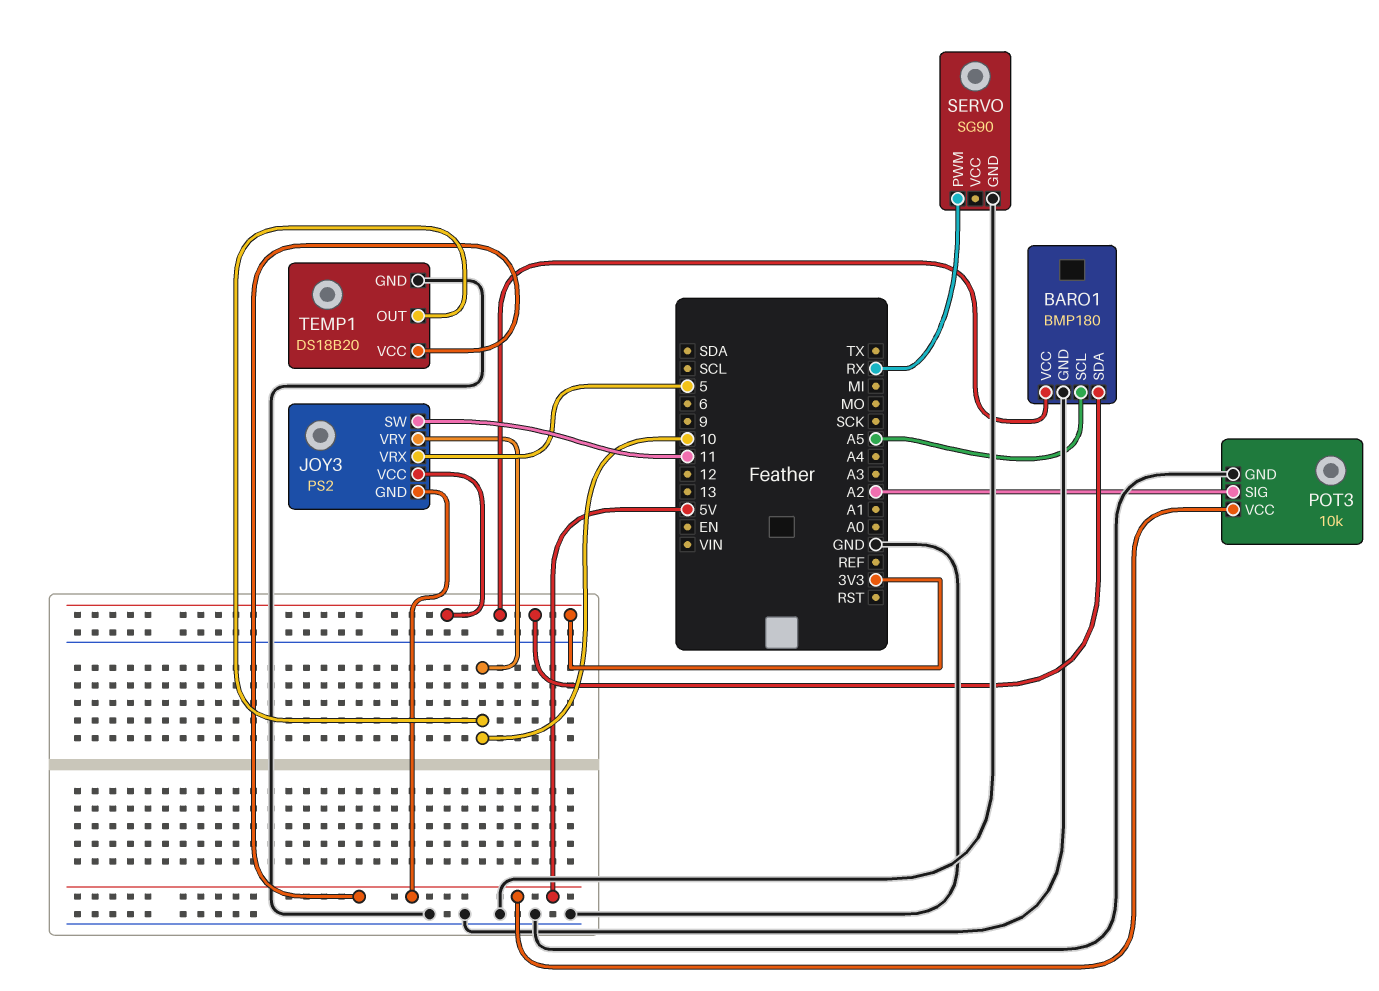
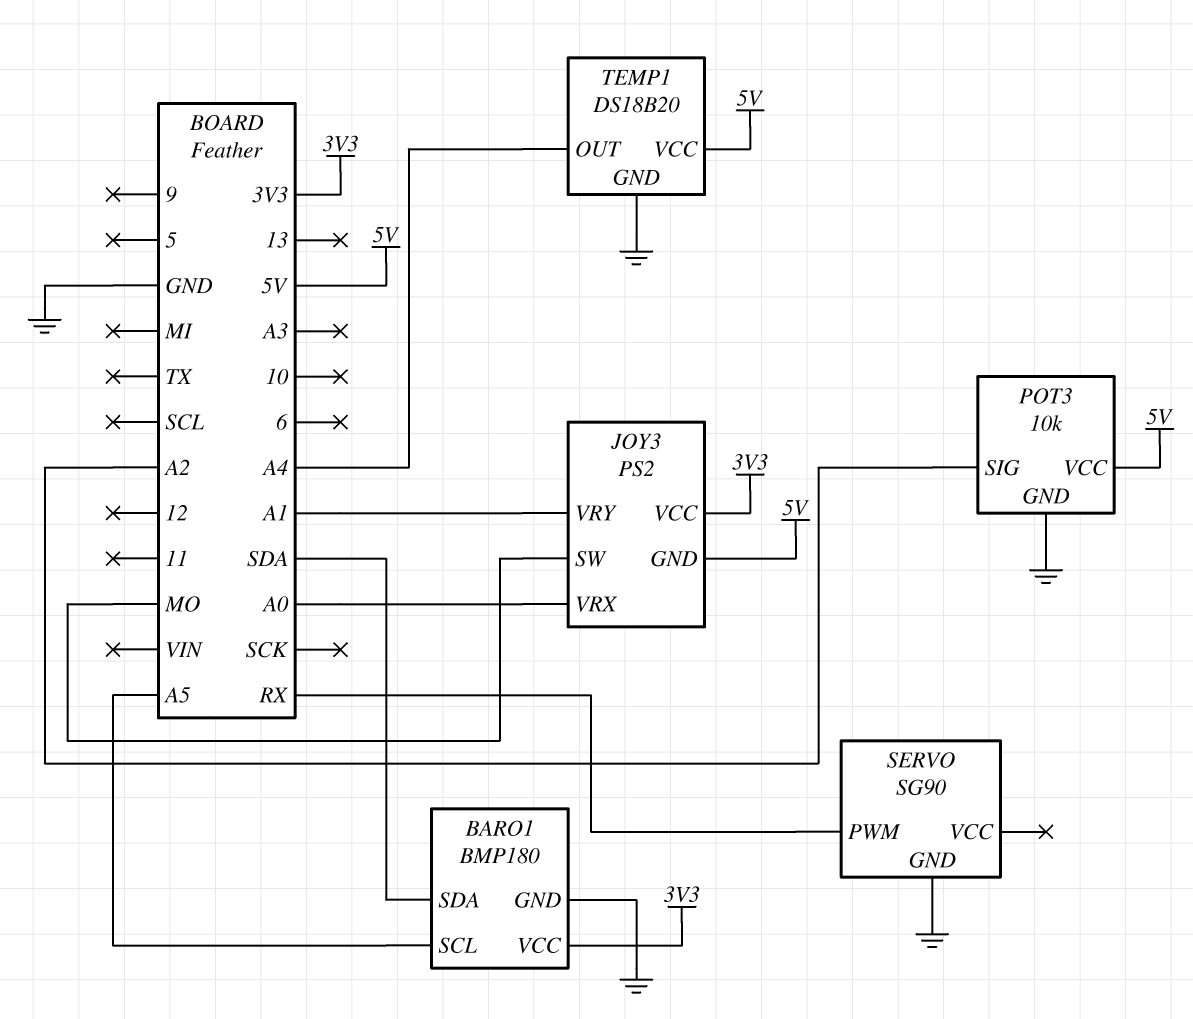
BARO1 pin SDA: 3V3 -> SDA
JOY3 pin SW: 11 -> MO
JOY3 pin VRX: 5 -> A0
JOY3 pin VRY: 10 -> A1
TEMP1 pin OUT: 10 -> A4

